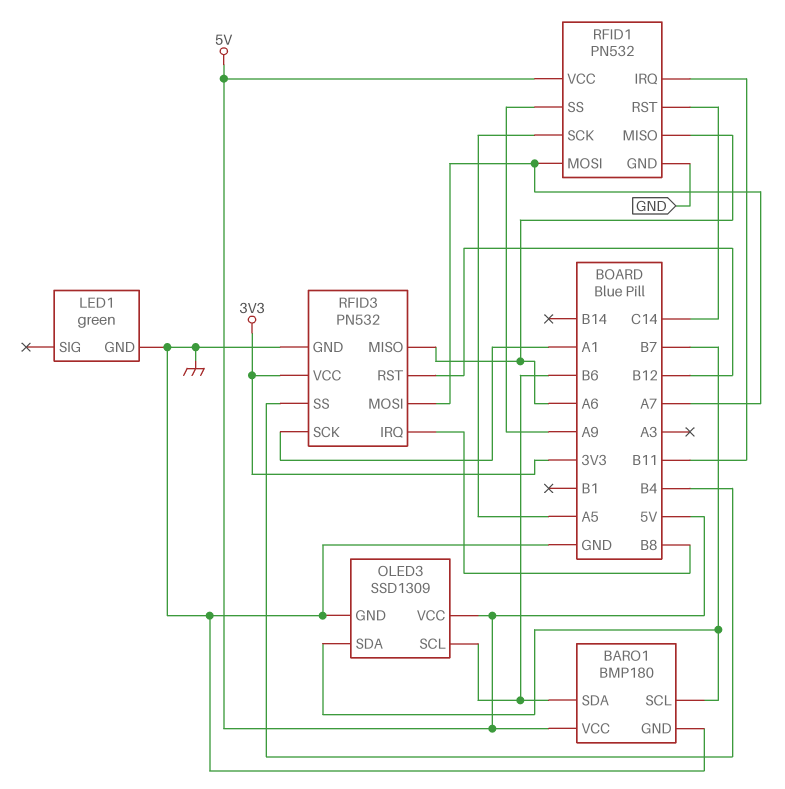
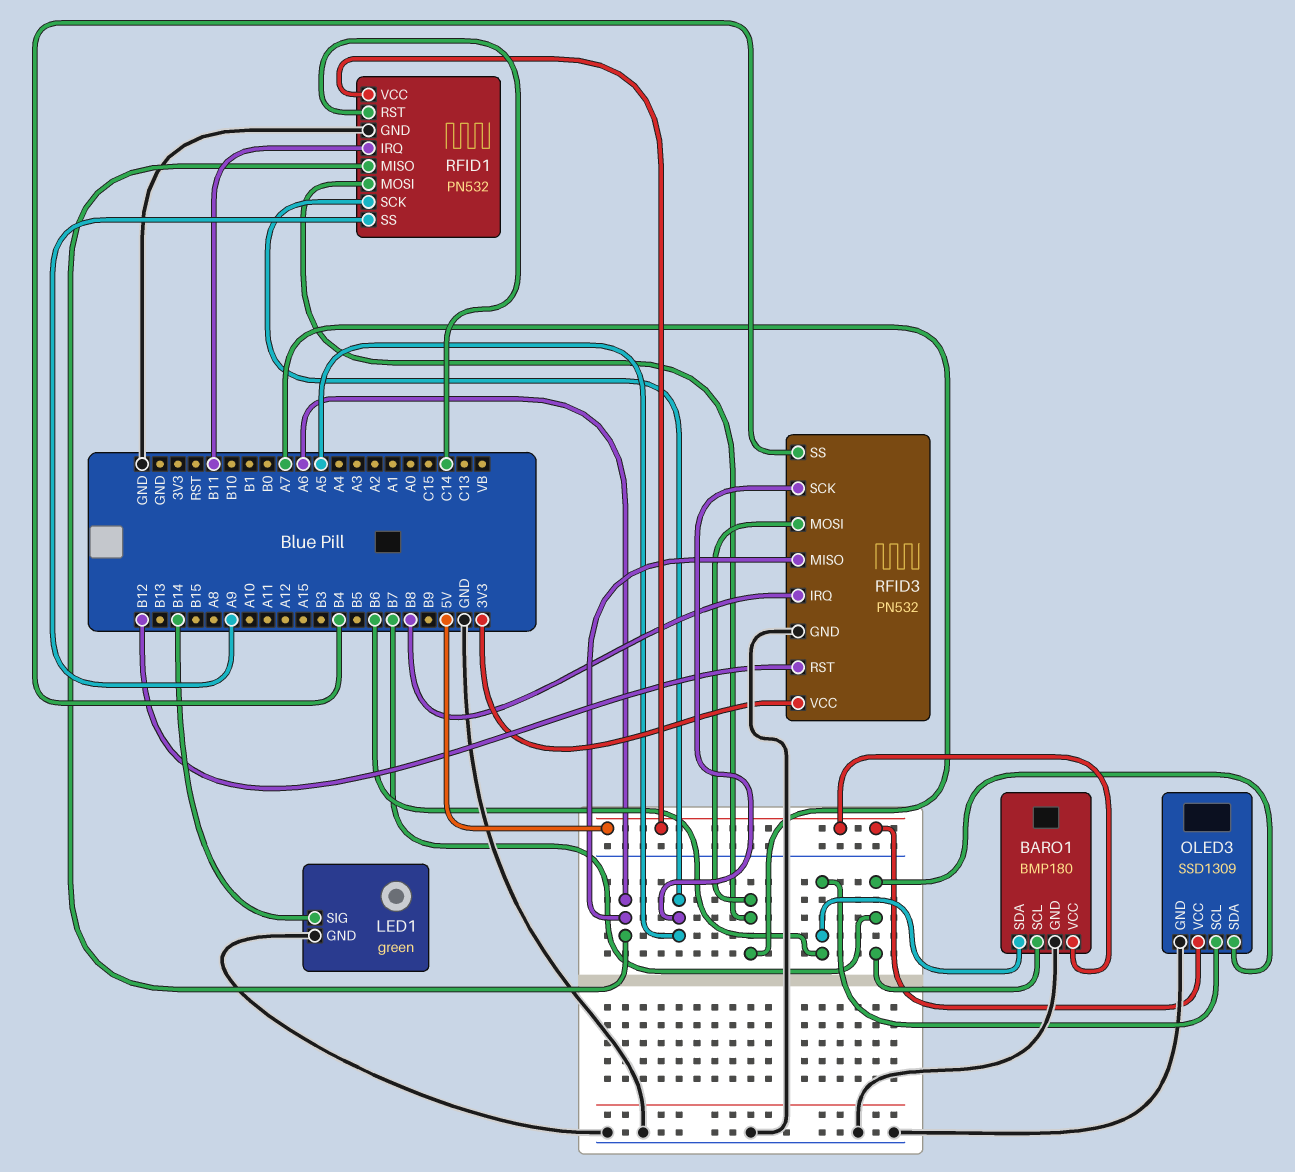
LED1 pin SIG: none -> B14
RFID3 pin SCK: A1 -> A5

